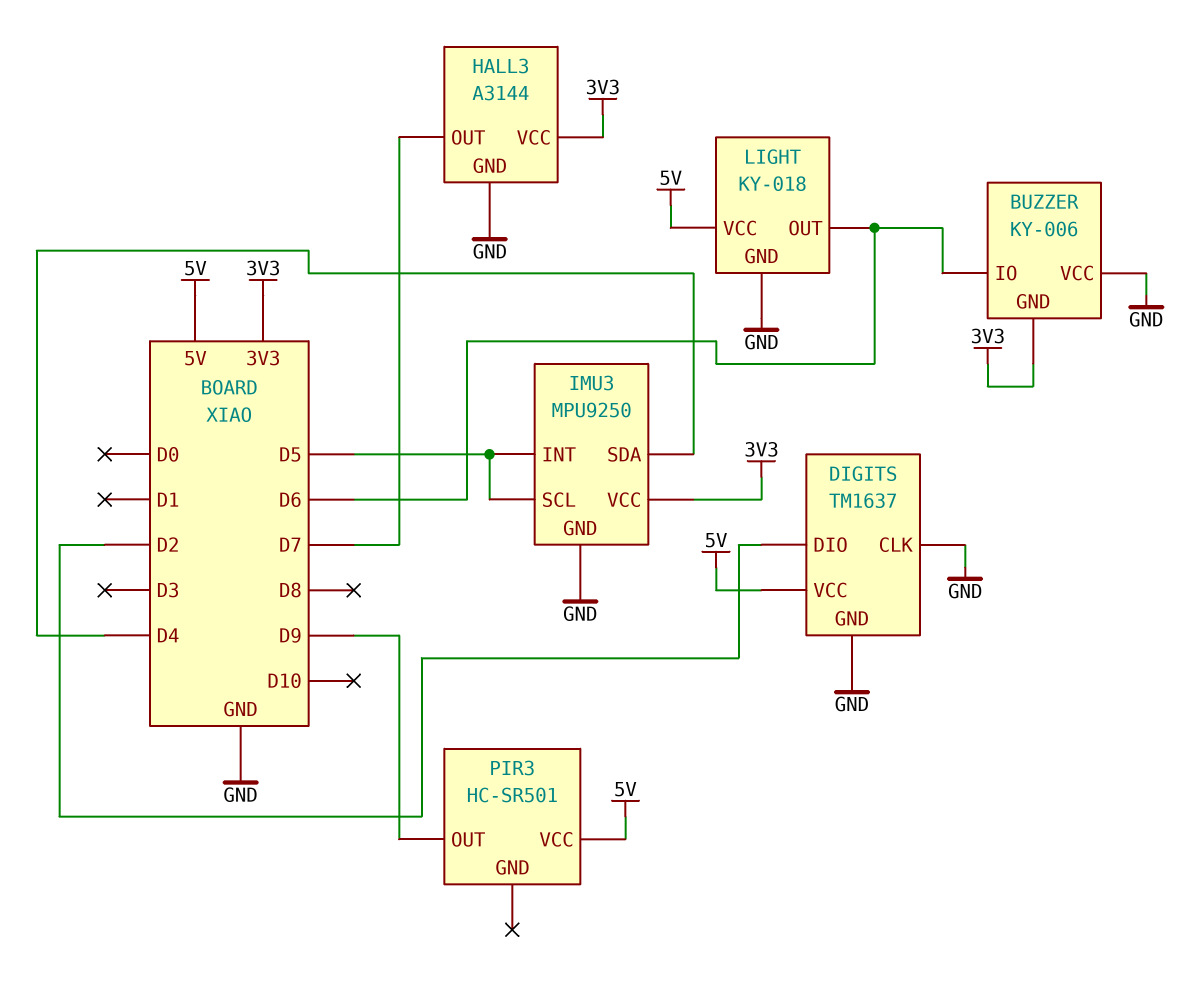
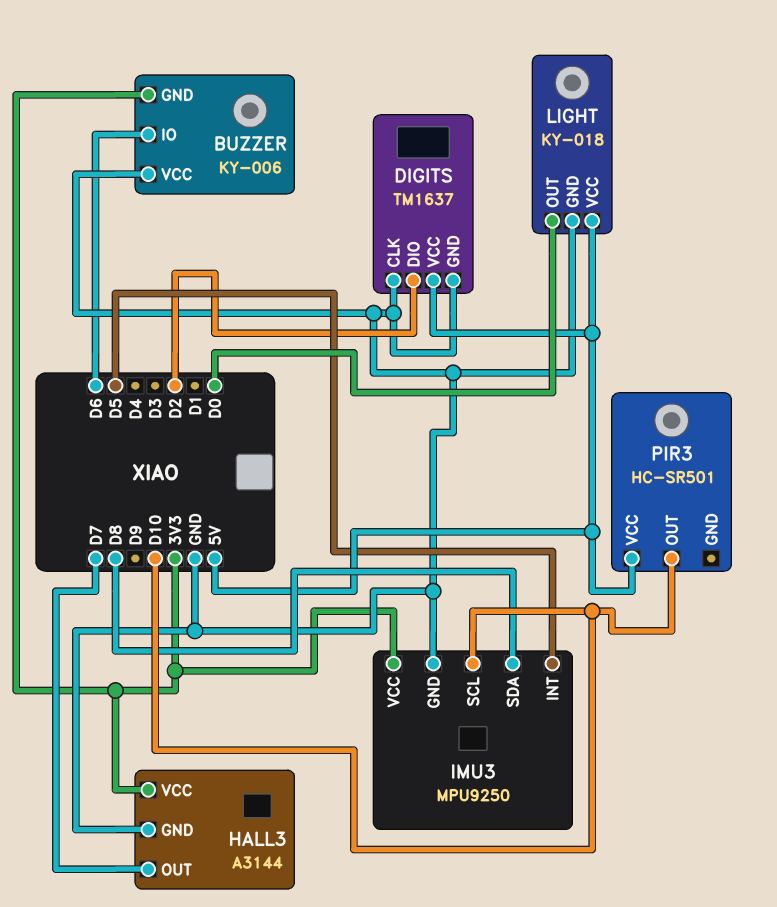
IMU3 pin SCL: D5 -> D10
IMU3 pin SDA: D4 -> D8
LIGHT pin OUT: D6 -> D0
PIR3 pin OUT: D9 -> D10

